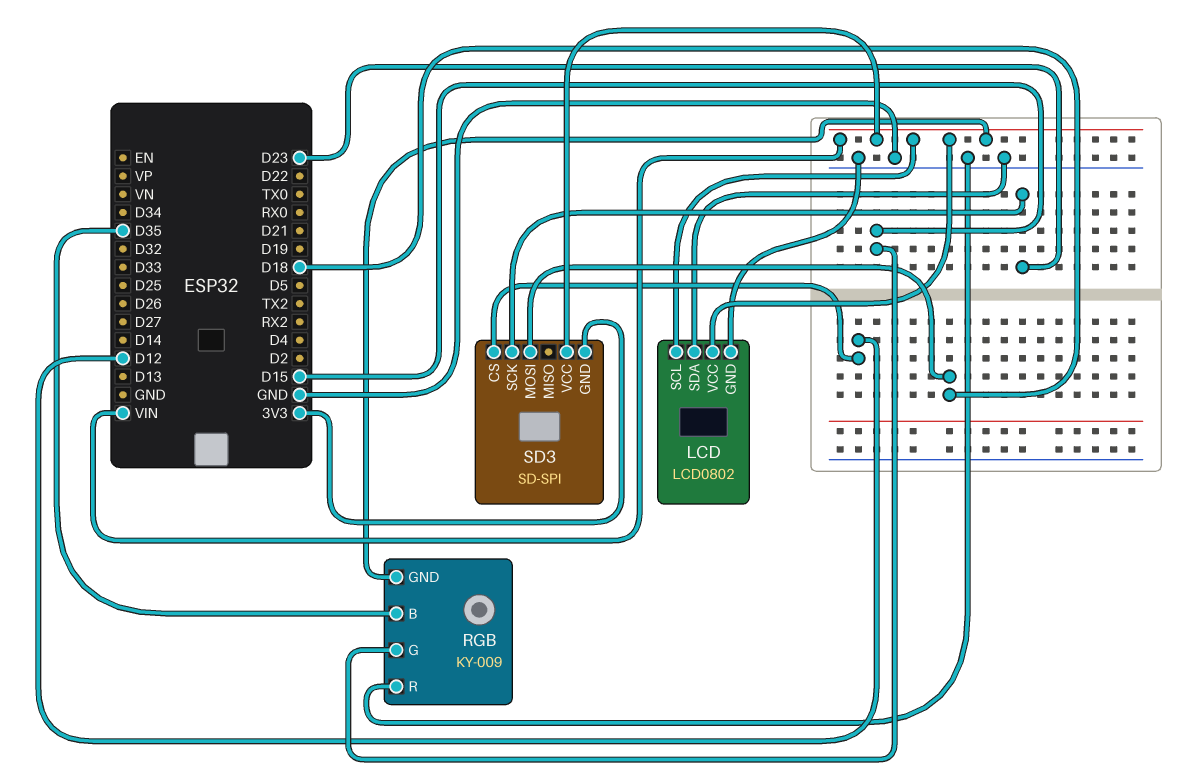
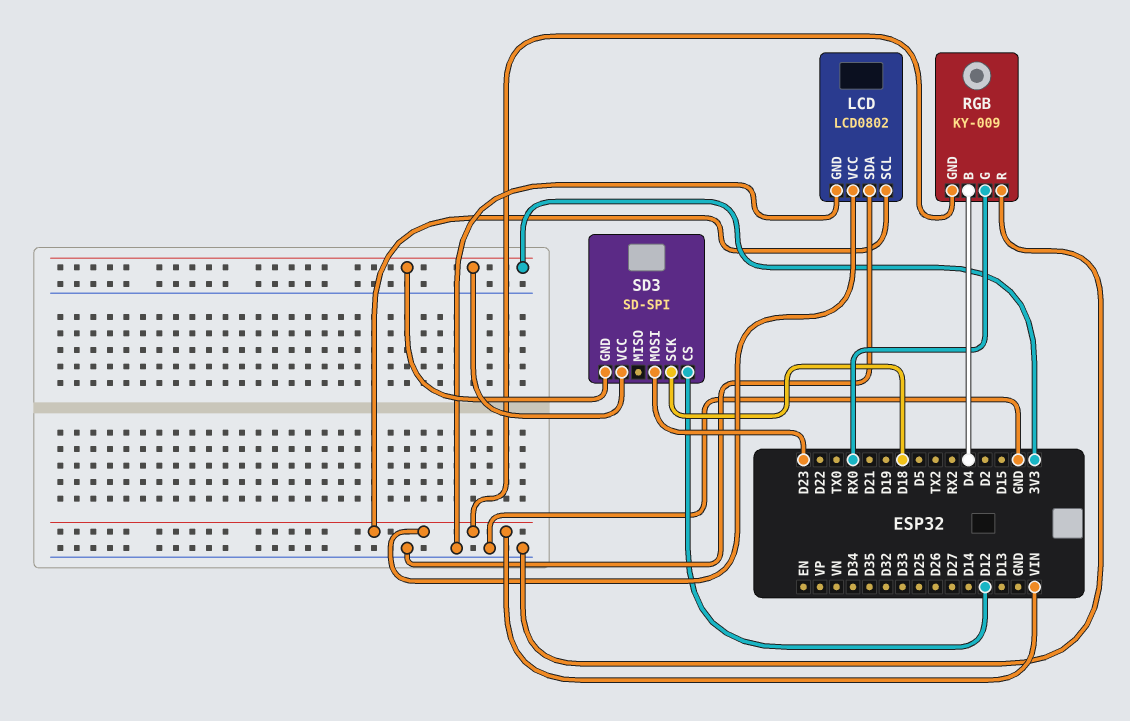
RGB pin B: D35 -> D4
RGB pin G: D15 -> RX0
SD3 pin MOSI: D18 -> D23
SD3 pin SCK: D23 -> D18
SD3 pin VCC: VIN -> 3V3

